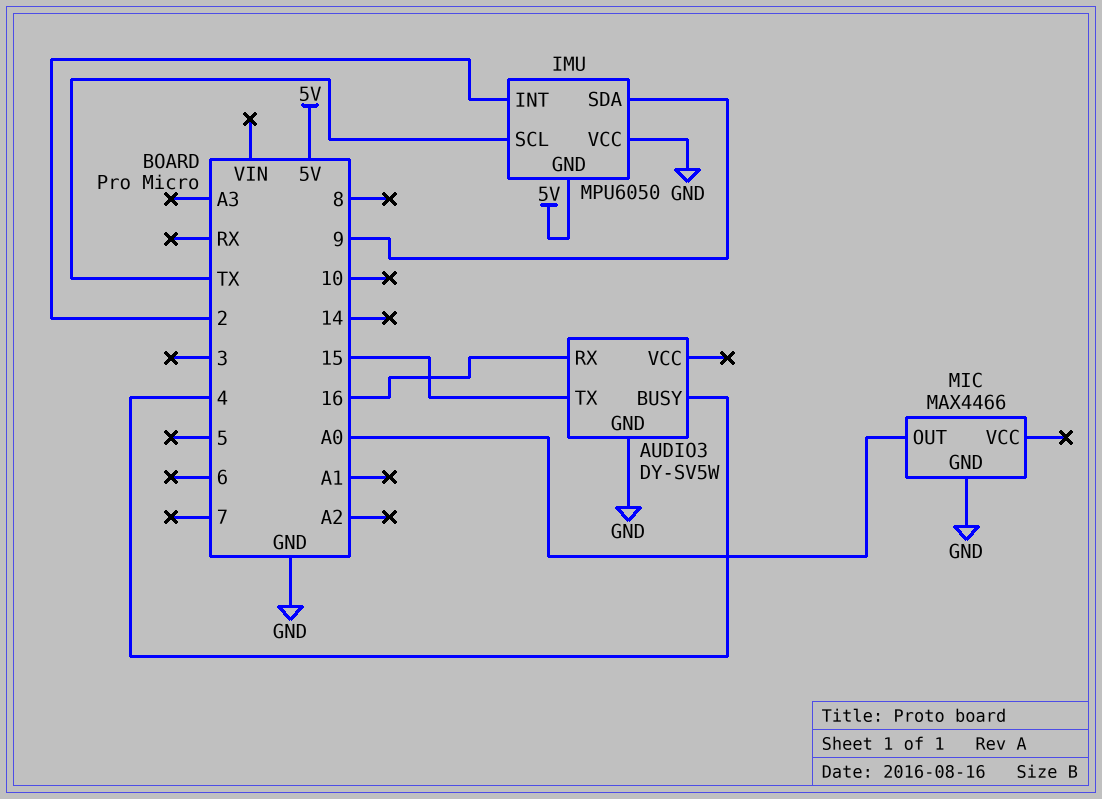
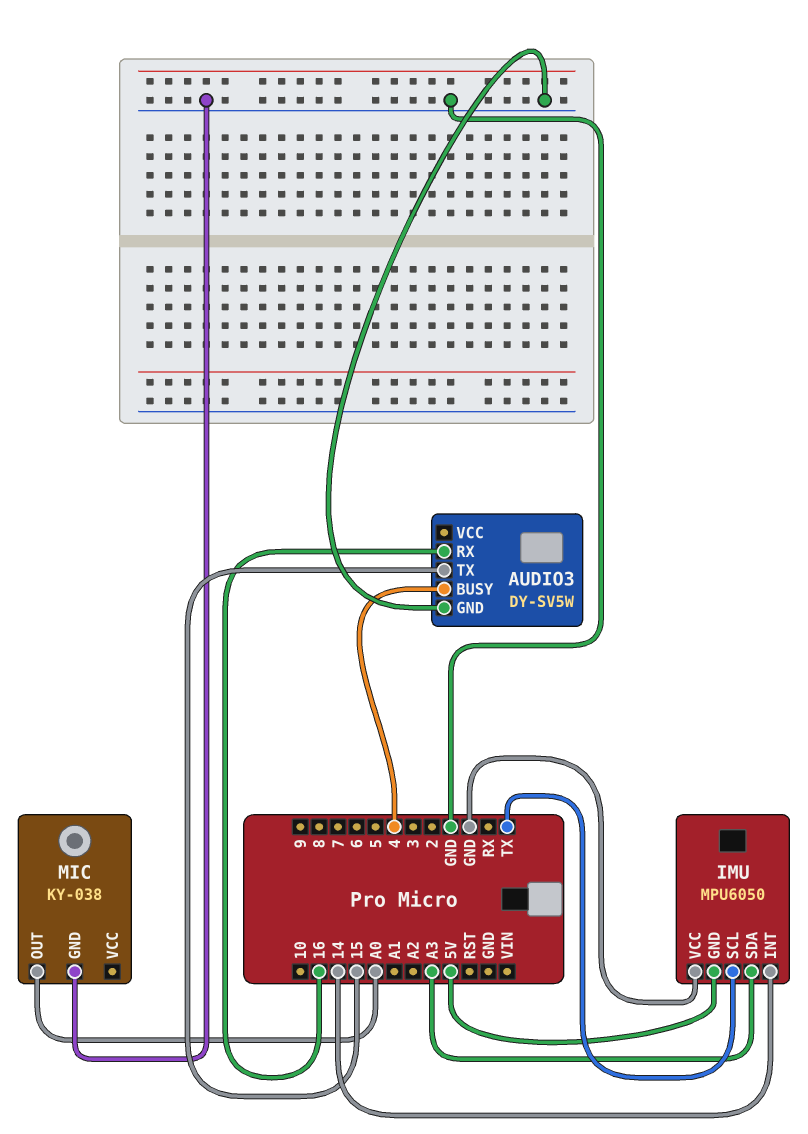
IMU pin INT: 2 -> 14
IMU pin SDA: 9 -> A3
MIC: MAX4466 -> KY-038

